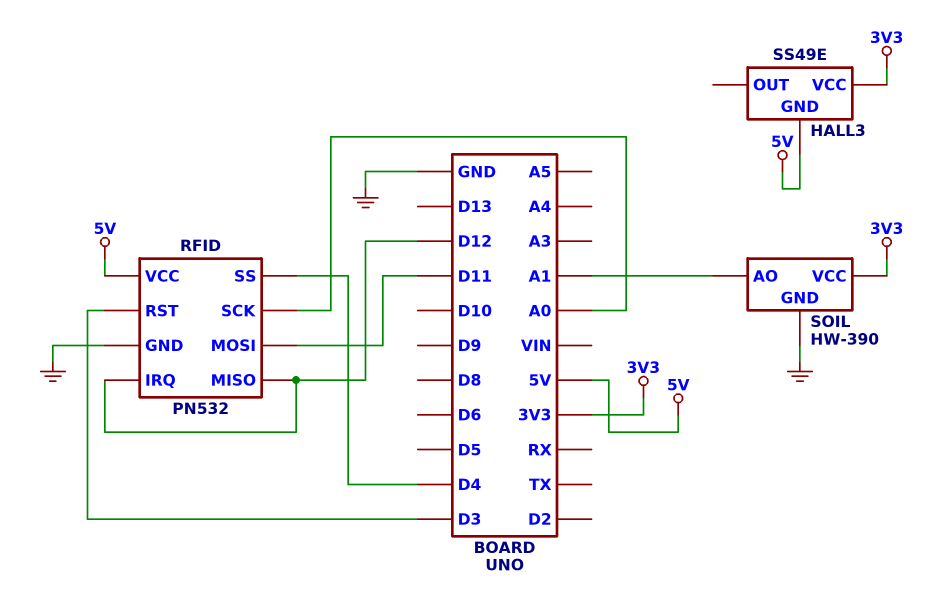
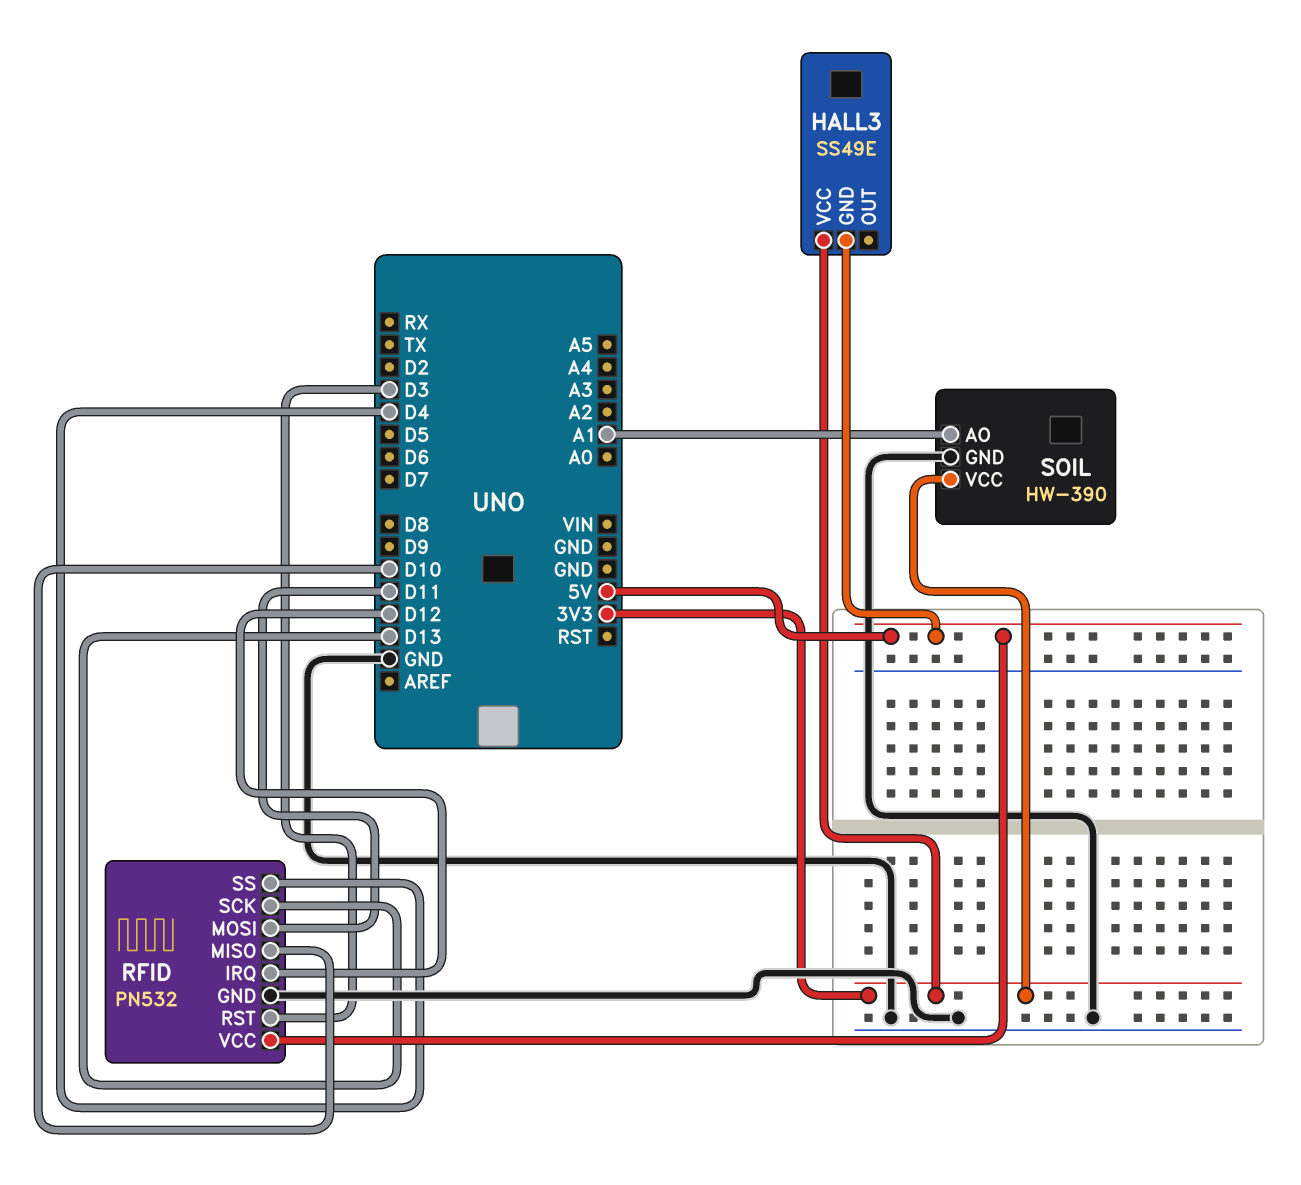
RFID pin MISO: D12 -> D10
RFID pin SCK: A0 -> D13

